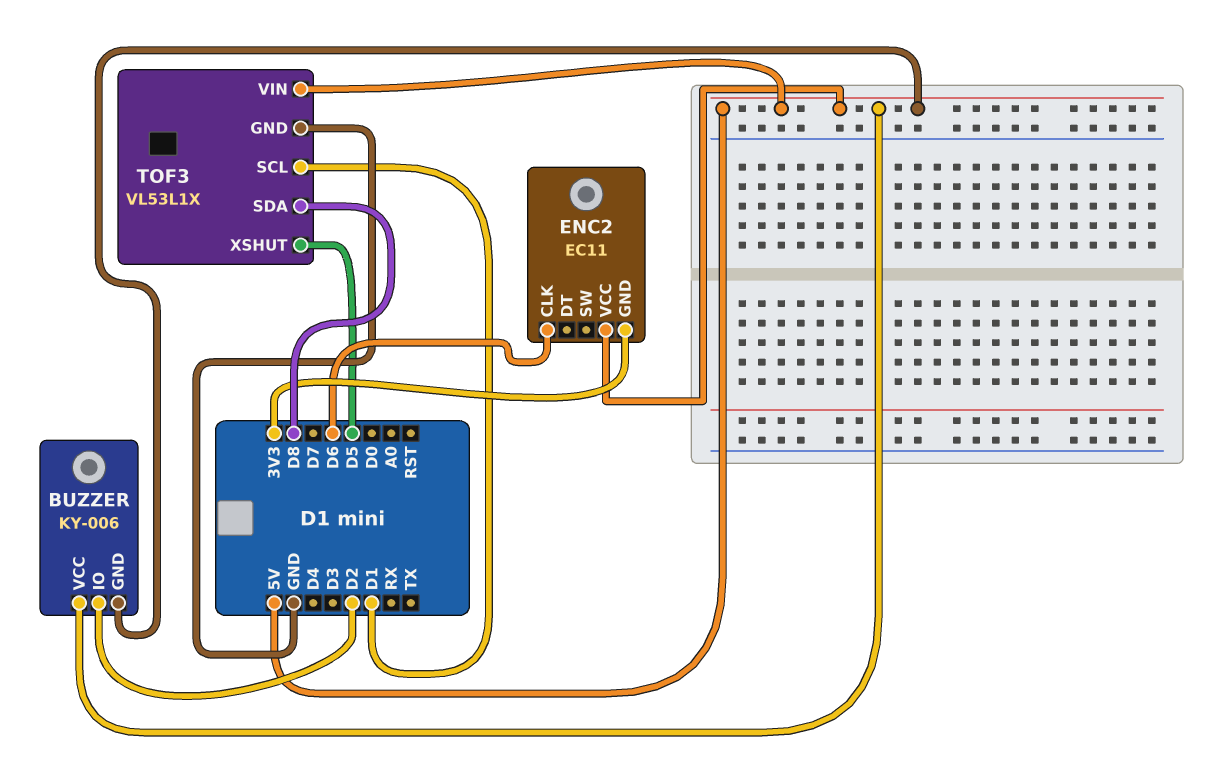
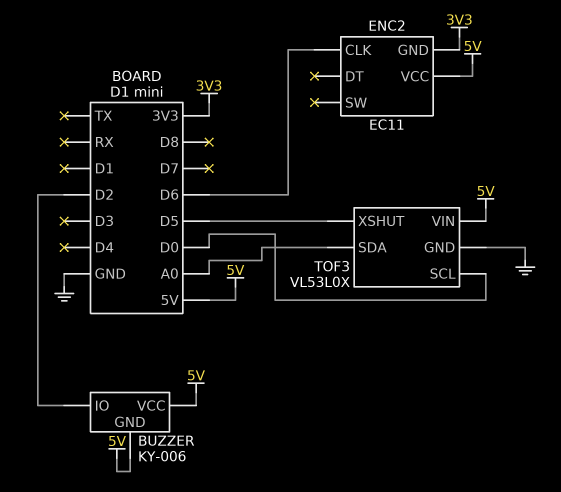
TOF3: VL53L1X -> VL53L0X
TOF3 pin SCL: D1 -> D0
TOF3 pin SDA: D8 -> A0

